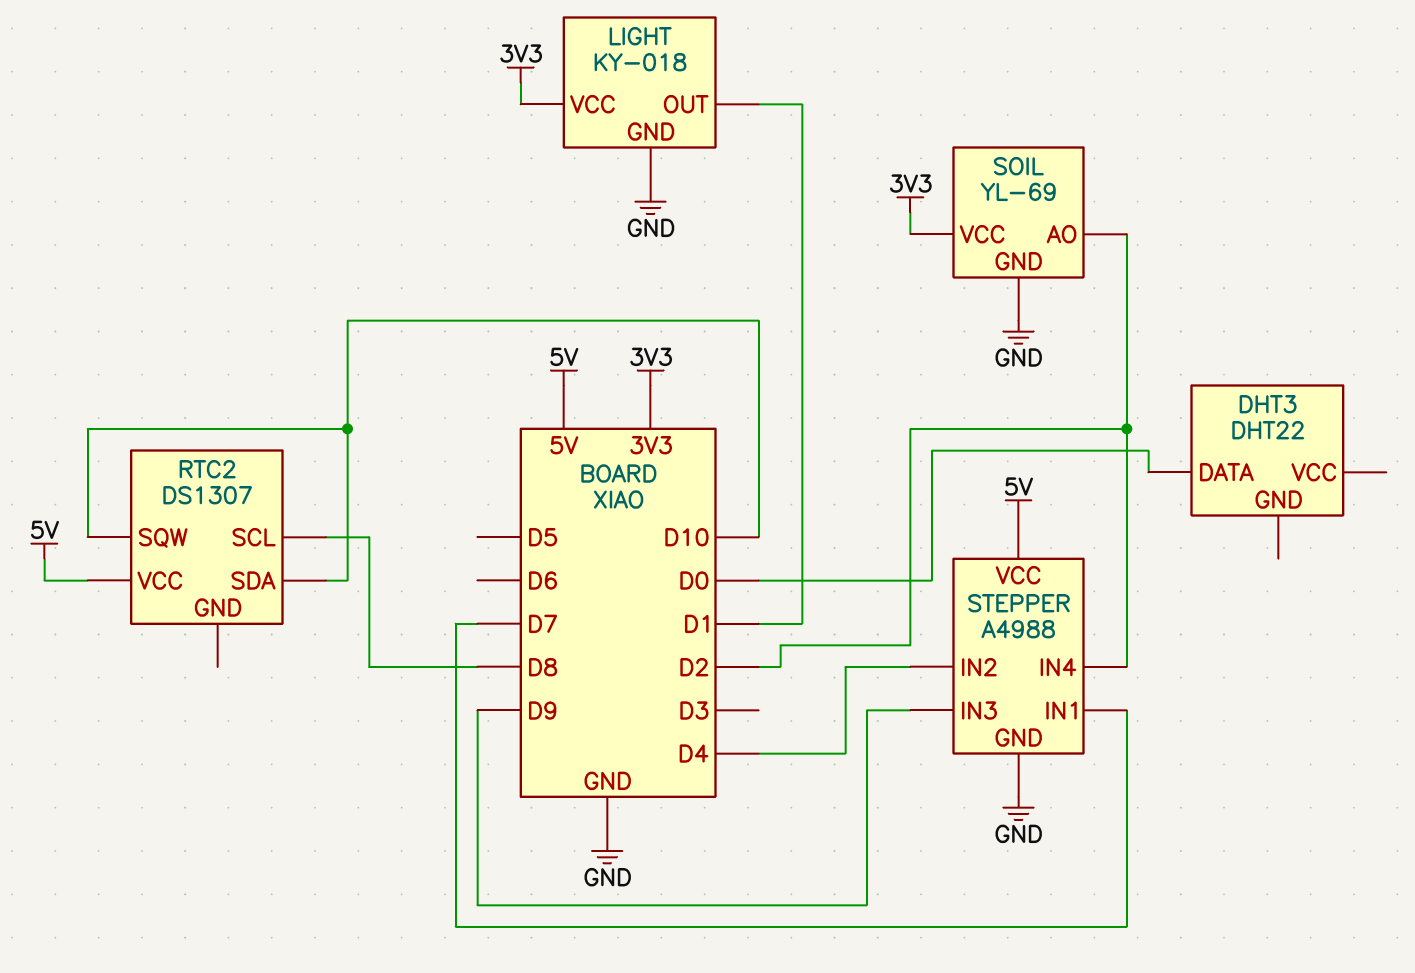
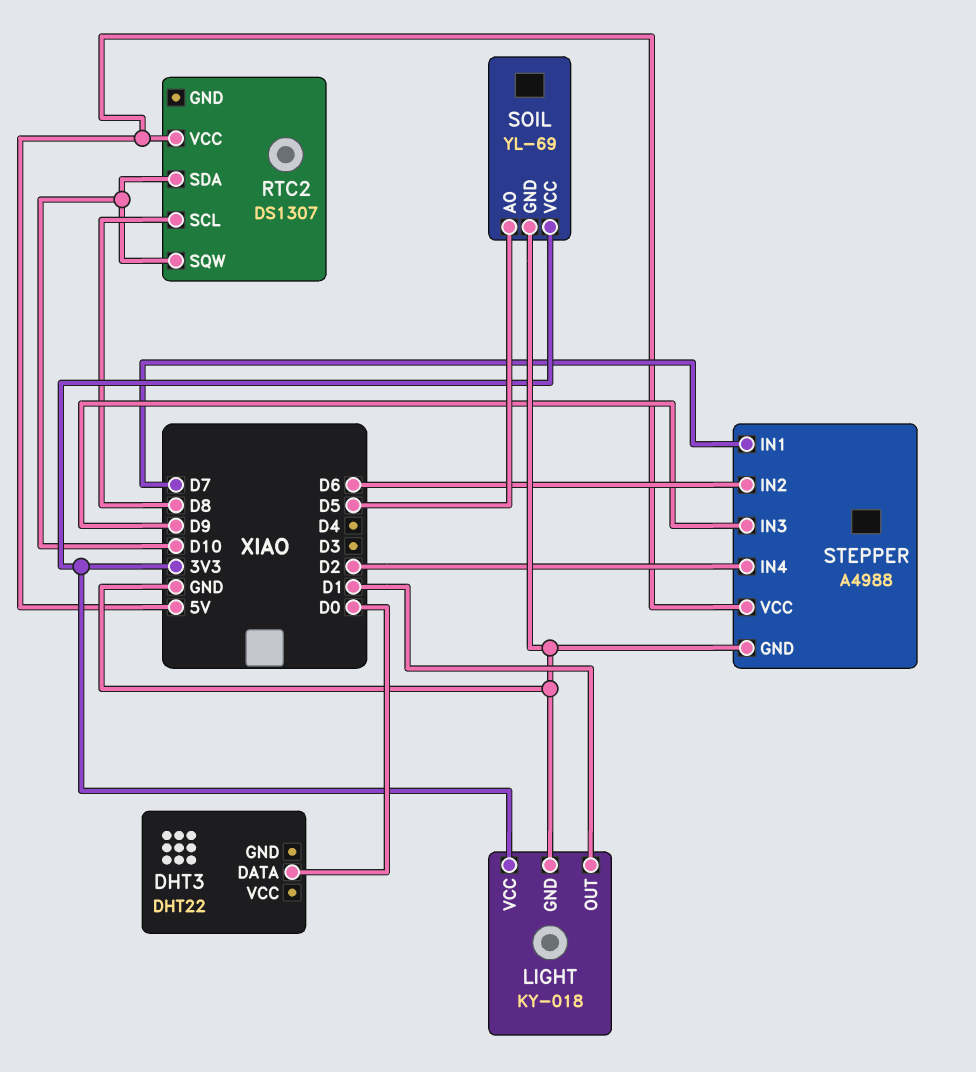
SOIL pin AO: D2 -> D5
STEPPER pin IN2: D4 -> D6

